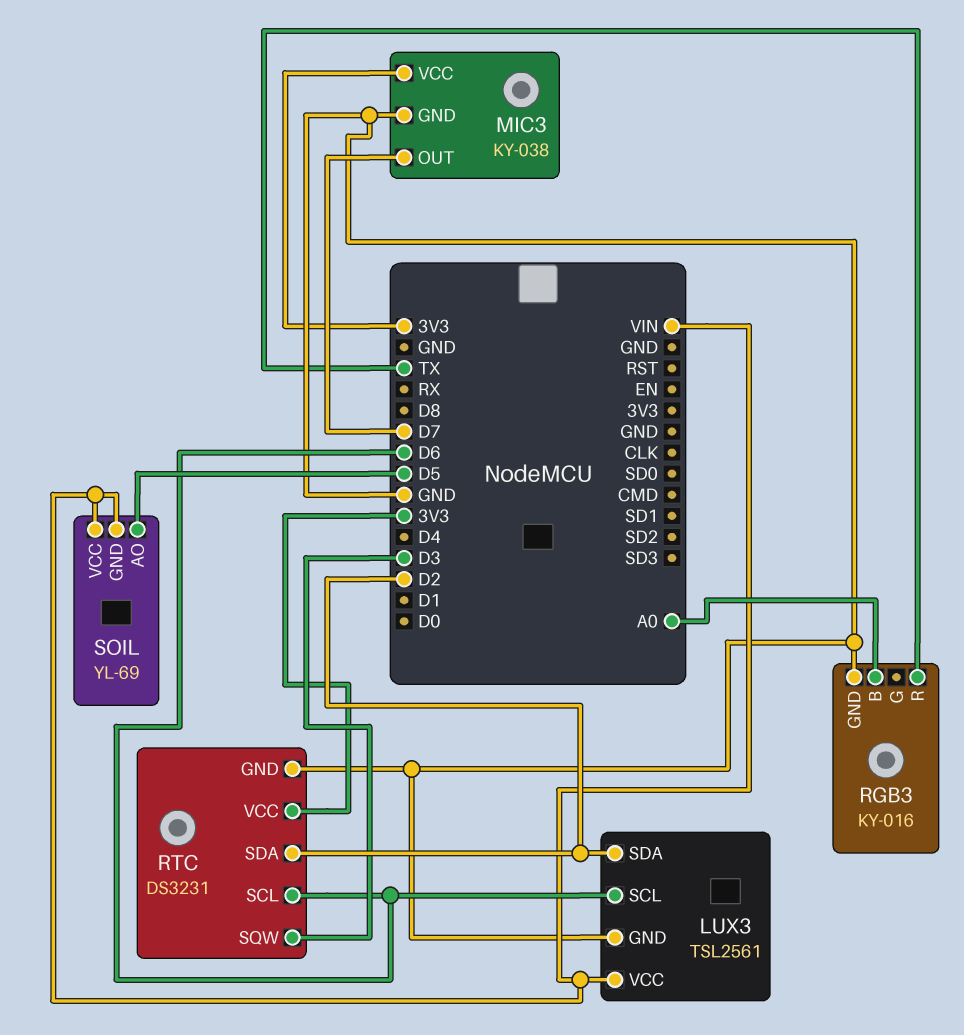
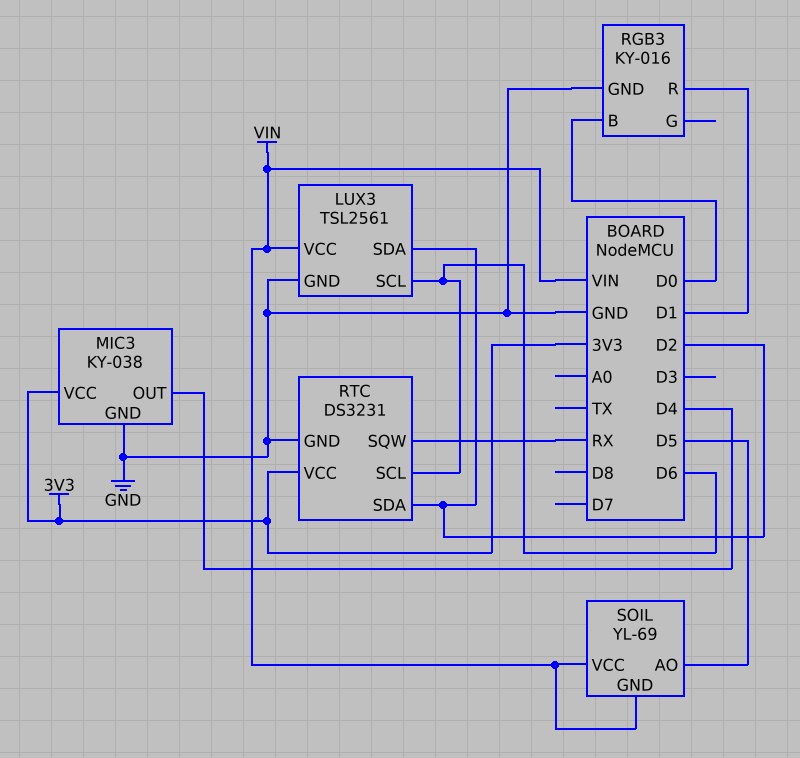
MIC3 pin OUT: D7 -> D4
RGB3 pin B: A0 -> D0
RGB3 pin R: TX -> D1
RTC pin SQW: D3 -> RX

